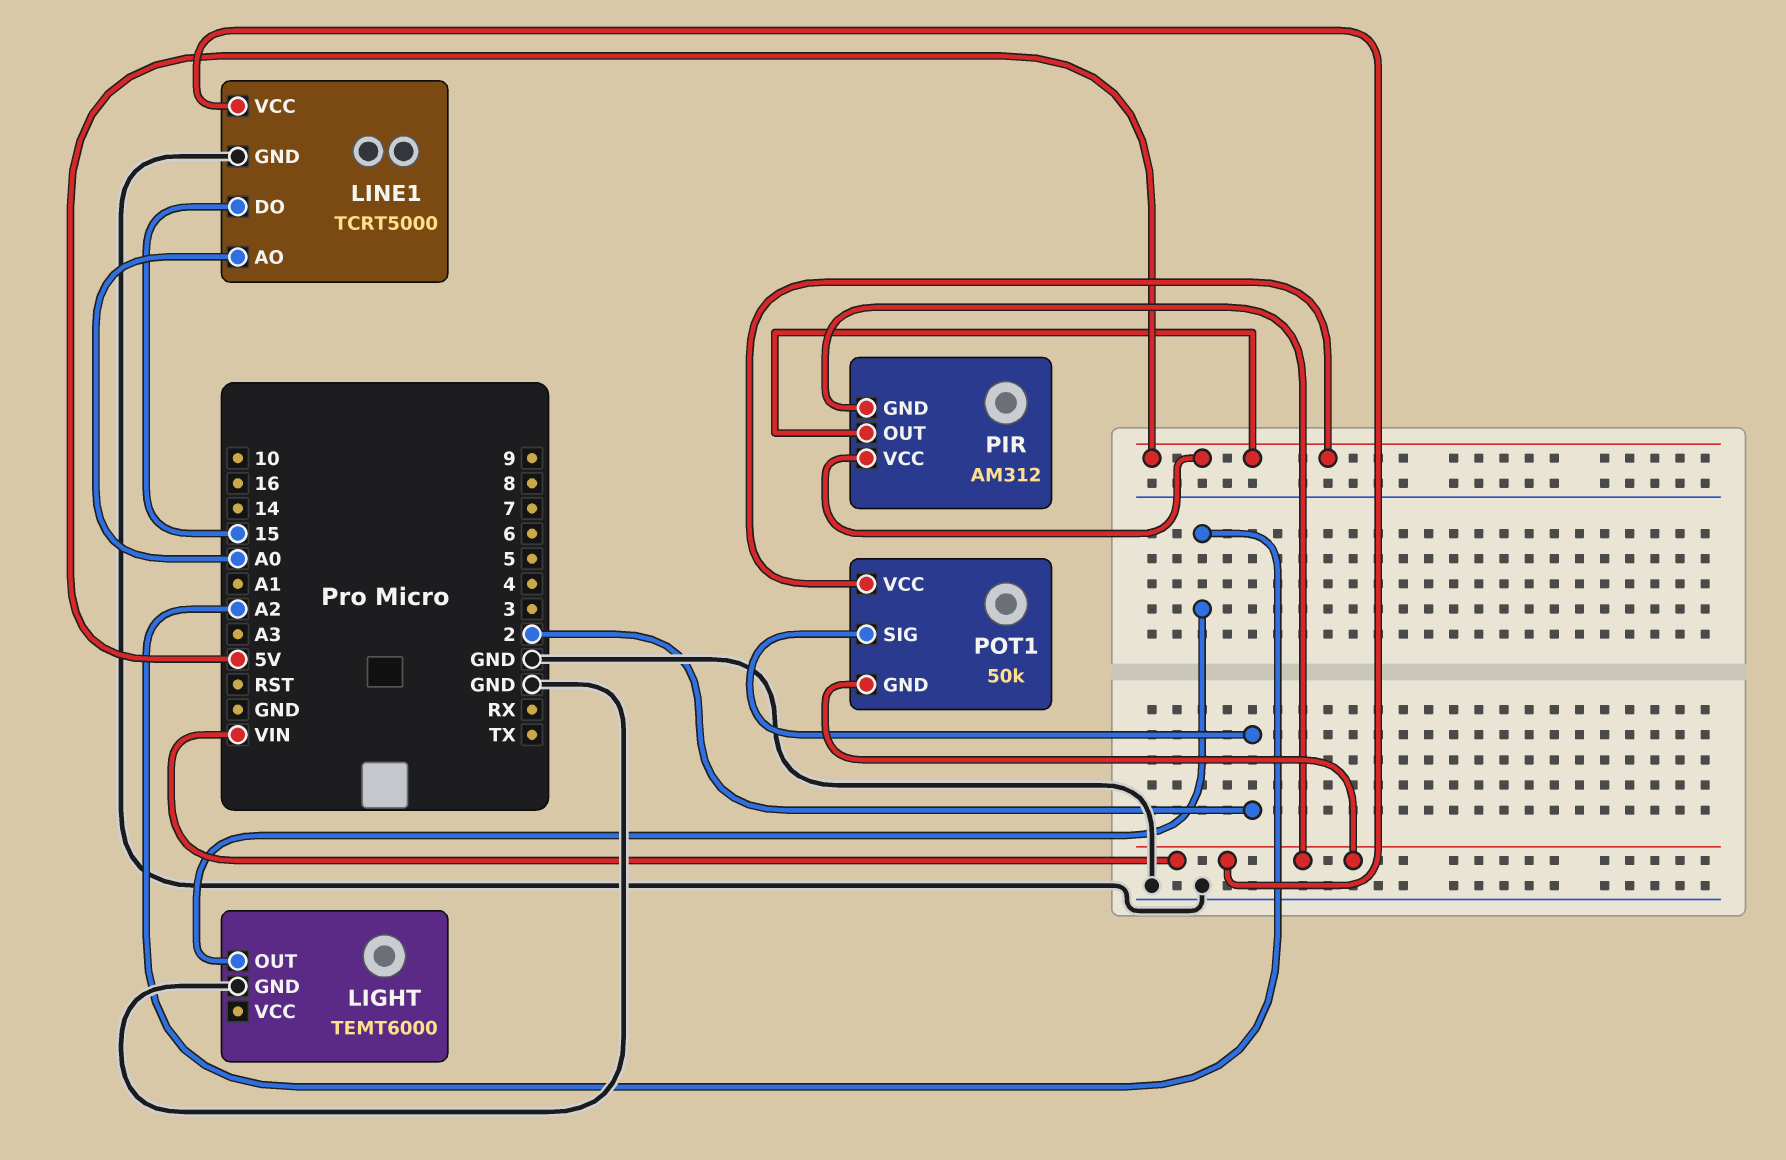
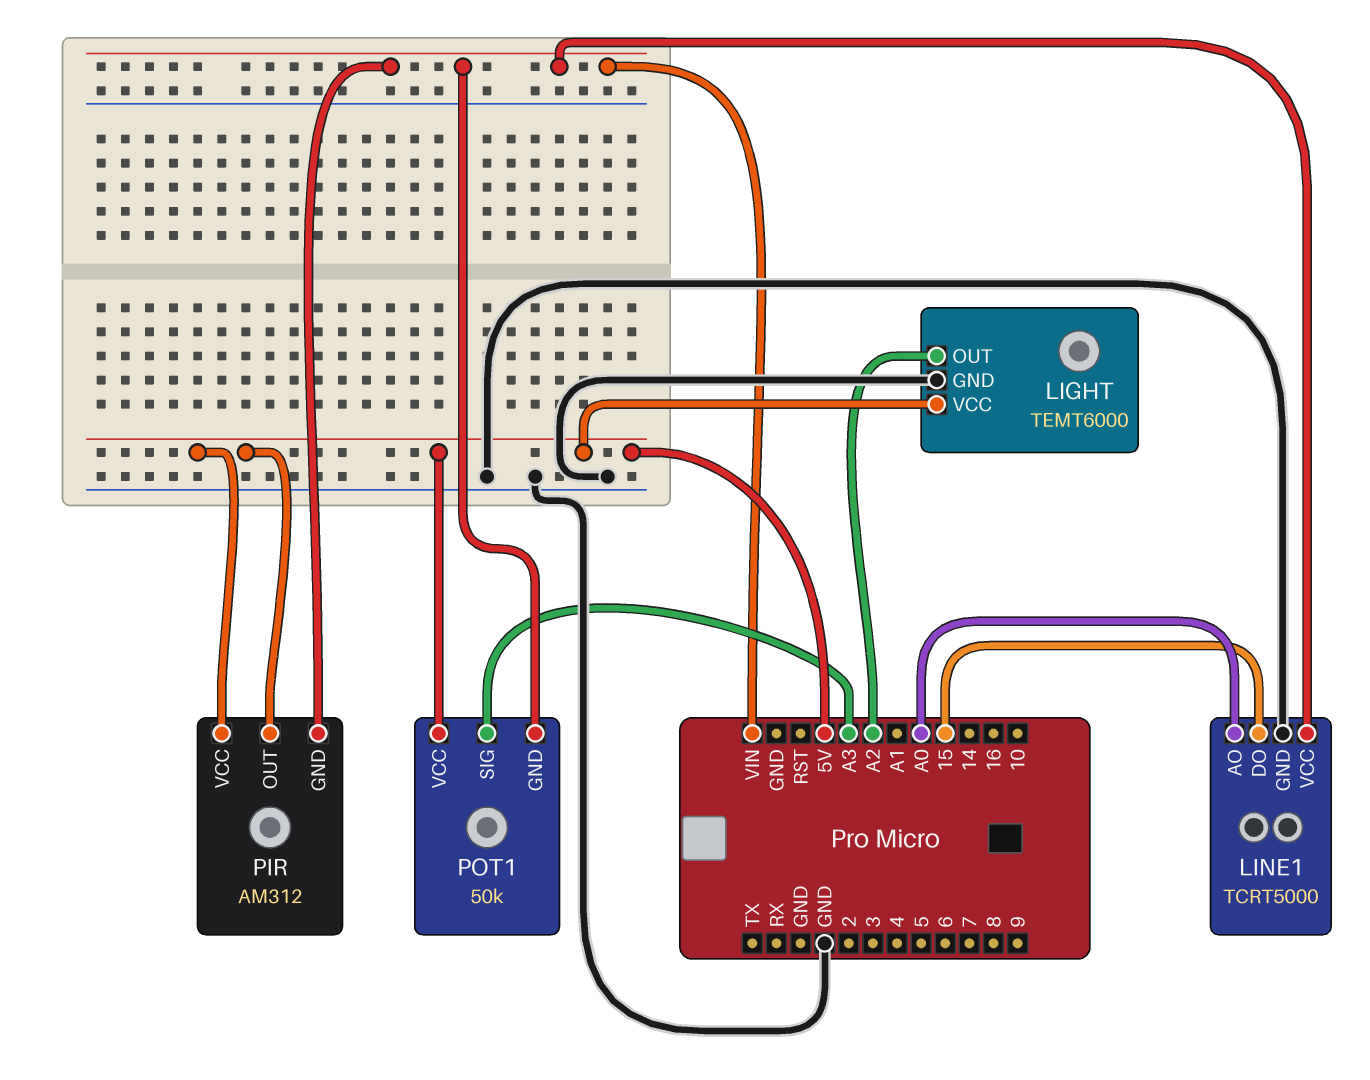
LIGHT pin VCC: none -> 5V
POT1 pin SIG: 2 -> A3

